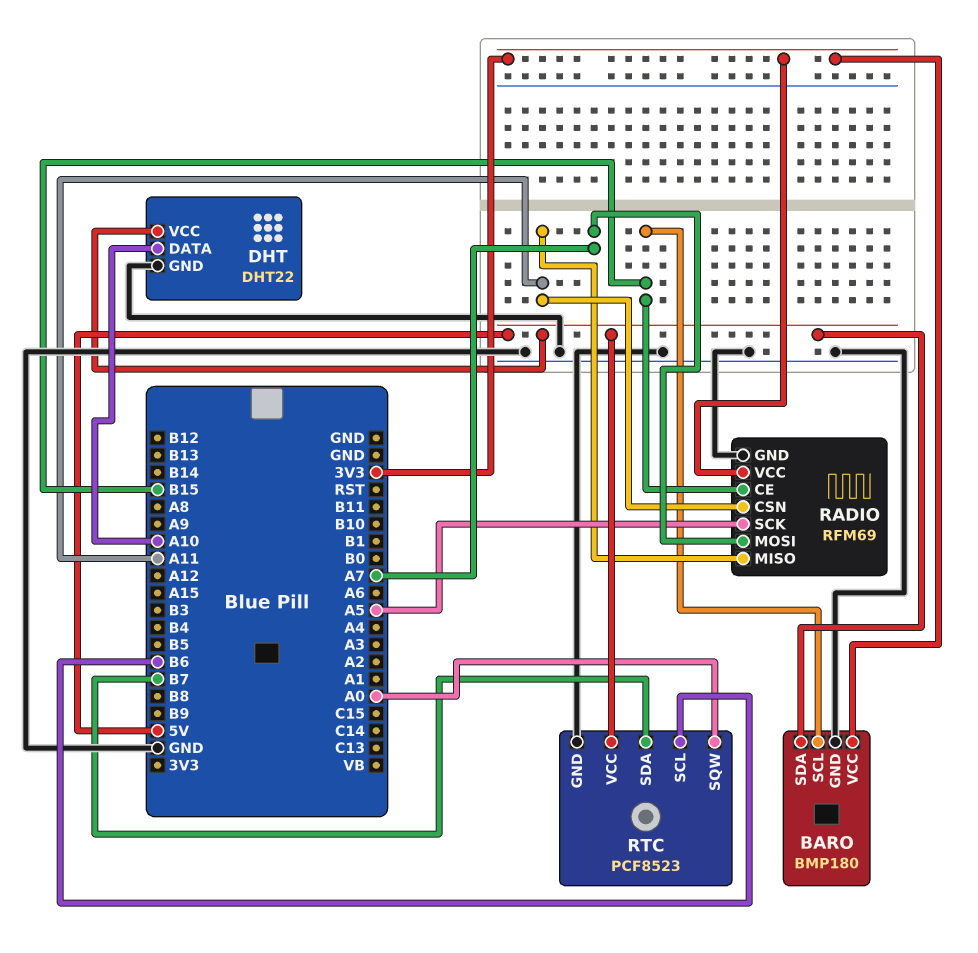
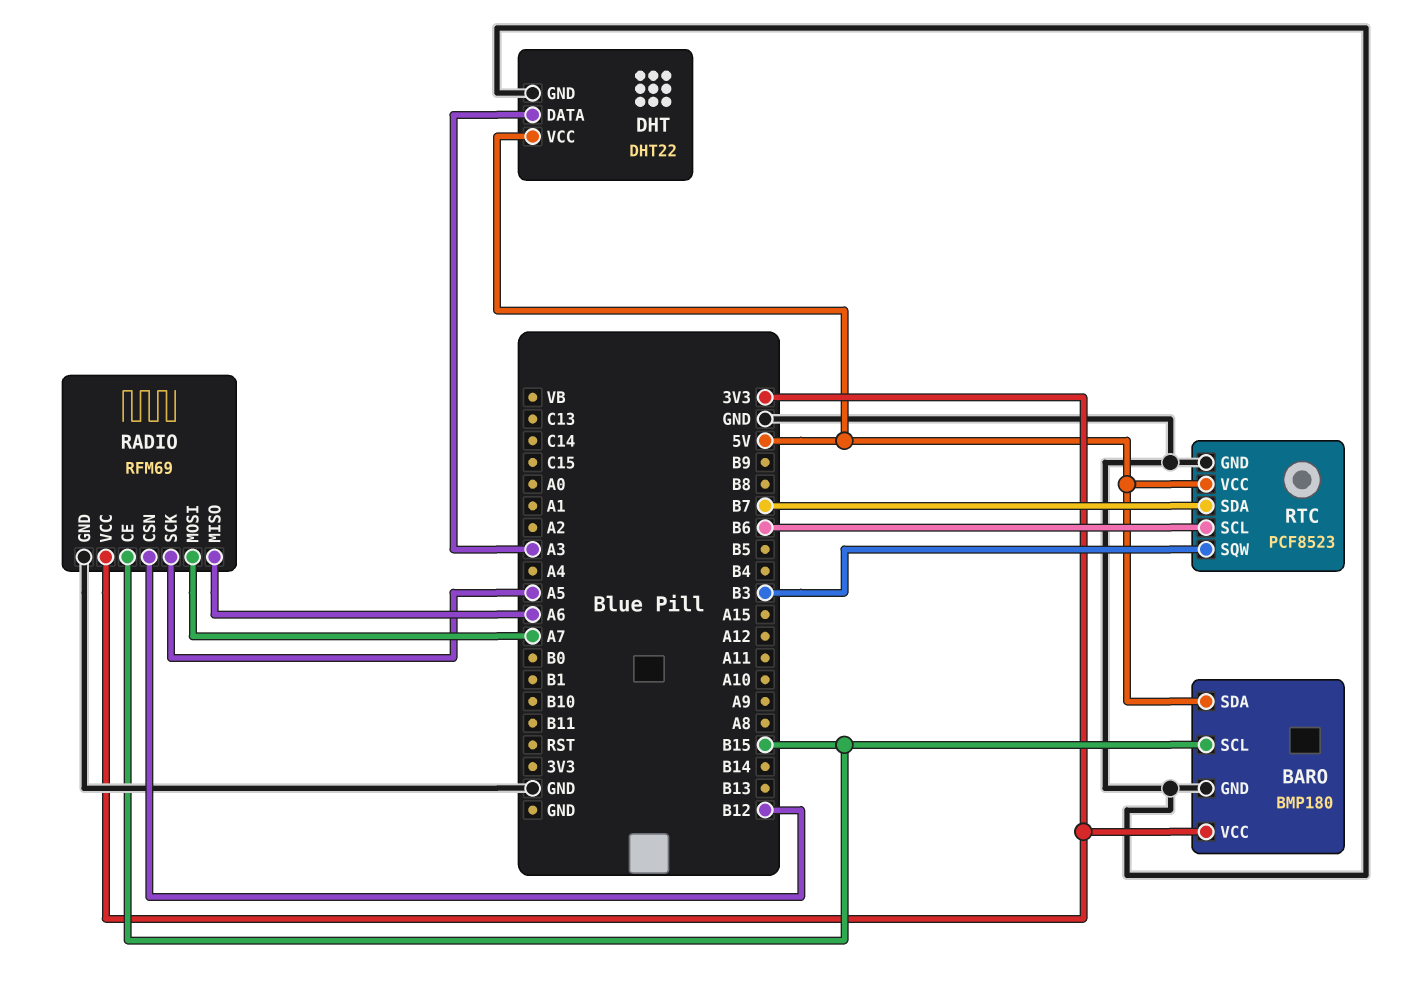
DHT pin DATA: A10 -> A3
RADIO pin CSN: A11 -> B12
RADIO pin MISO: A11 -> A6
RTC pin SQW: A0 -> B3

